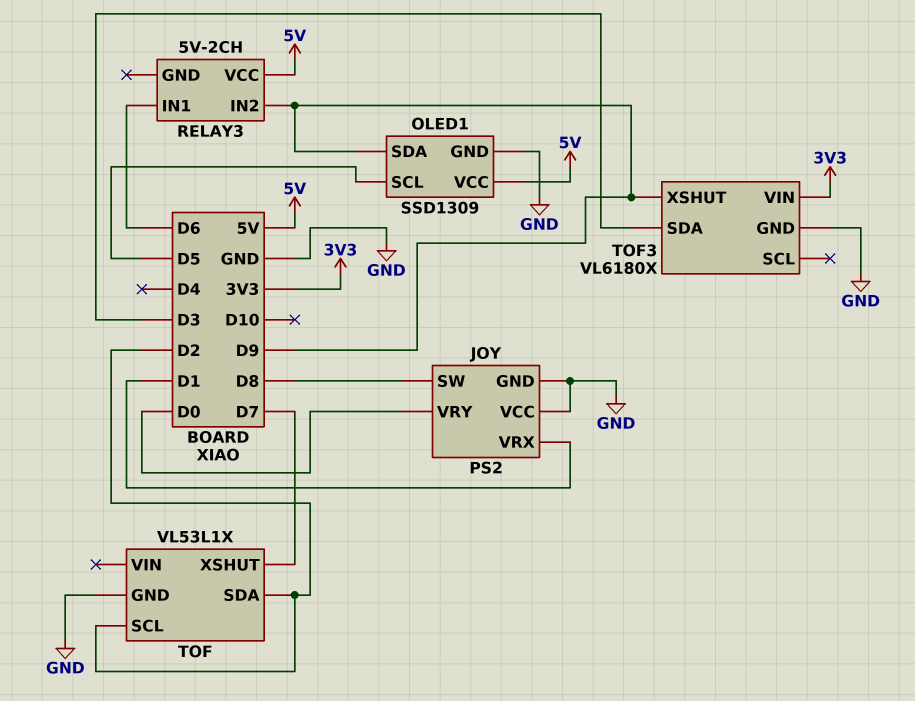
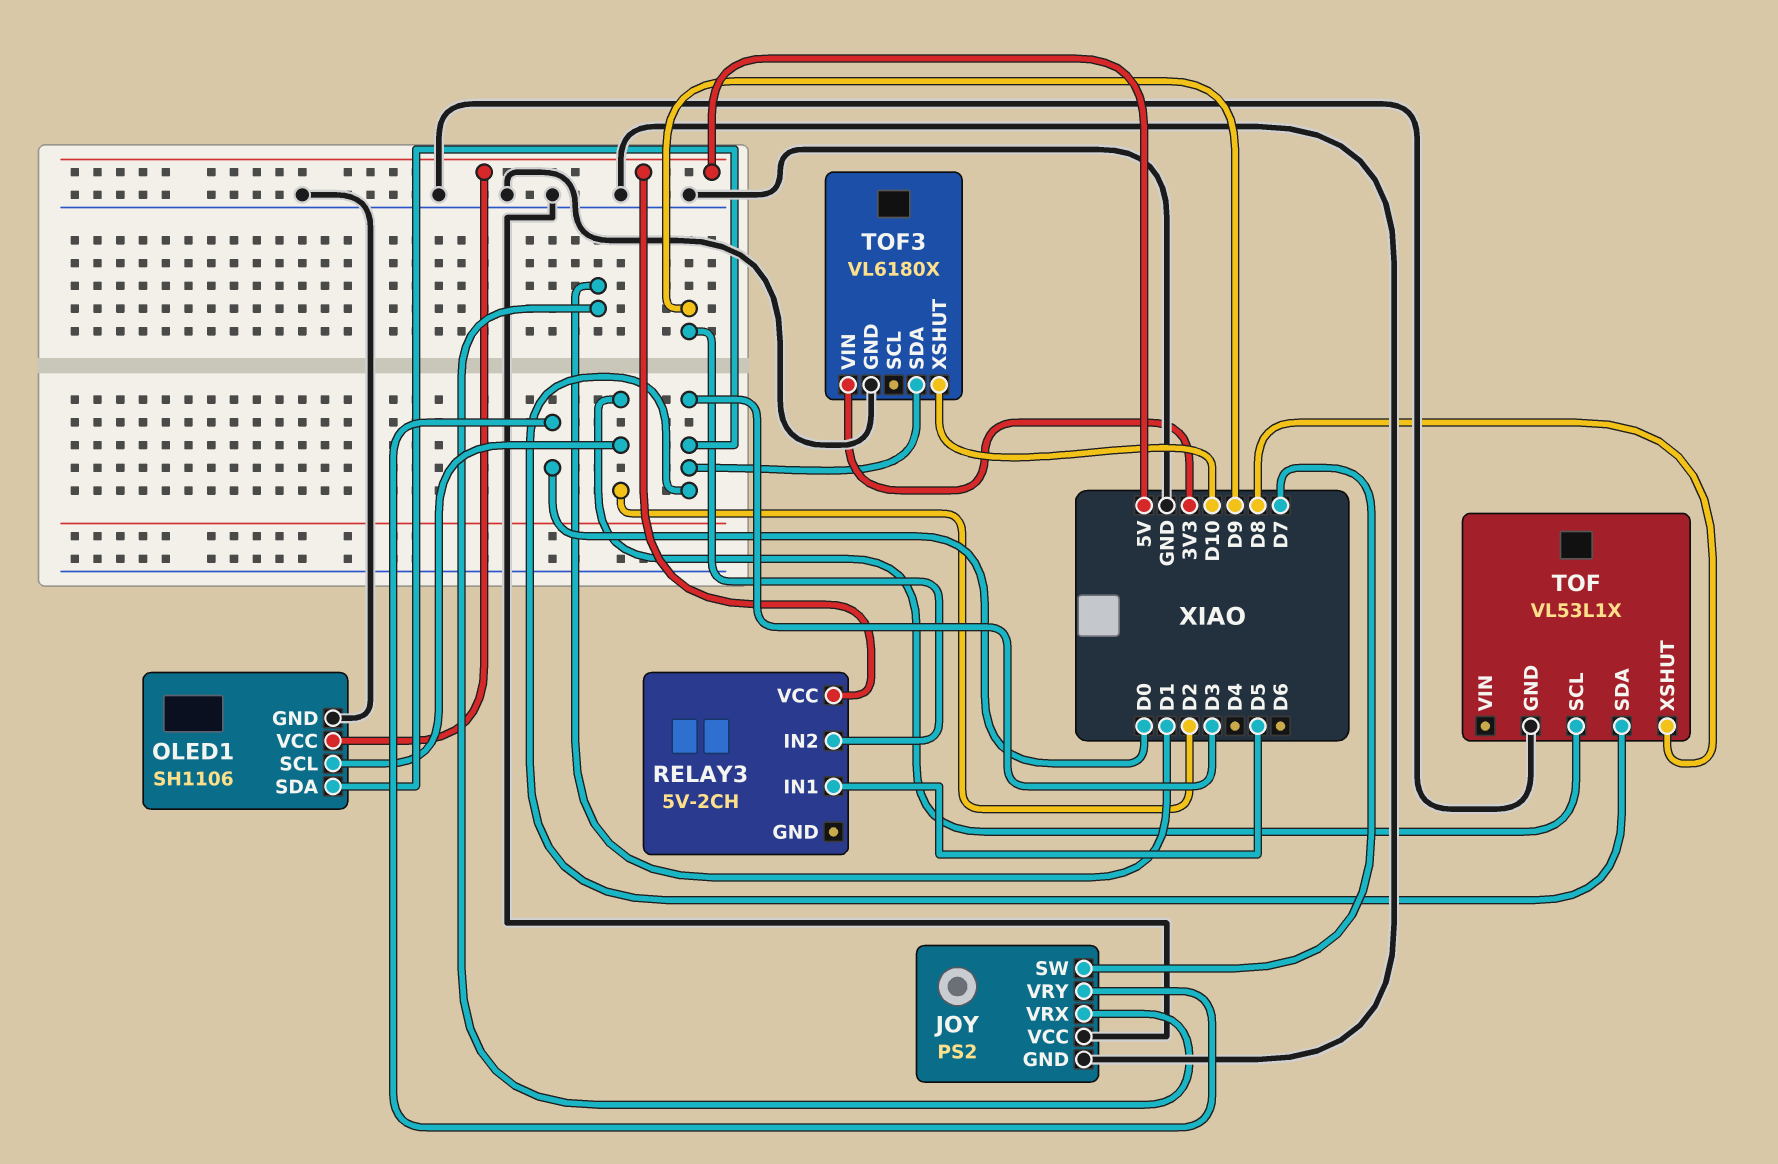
JOY pin SW: D8 -> D7
OLED1: SSD1309 -> SH1106
OLED1 pin SCL: D5 -> D2
OLED1 pin SDA: D9 -> D3
RELAY3 pin IN1: D6 -> D5
TOF pin SDA: D2 -> D3
TOF pin XSHUT: D7 -> D8
TOF3 pin XSHUT: D9 -> D10

